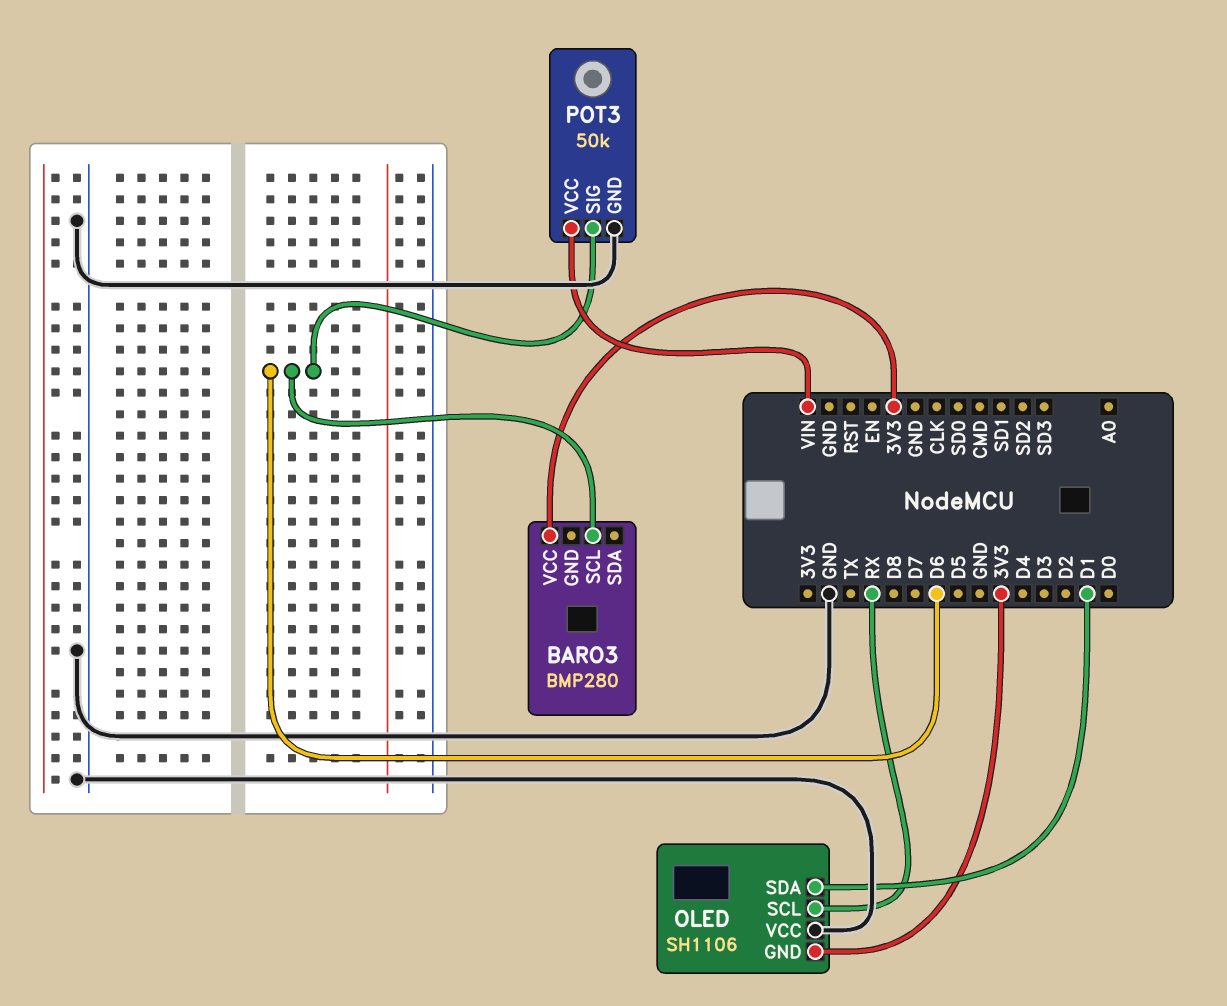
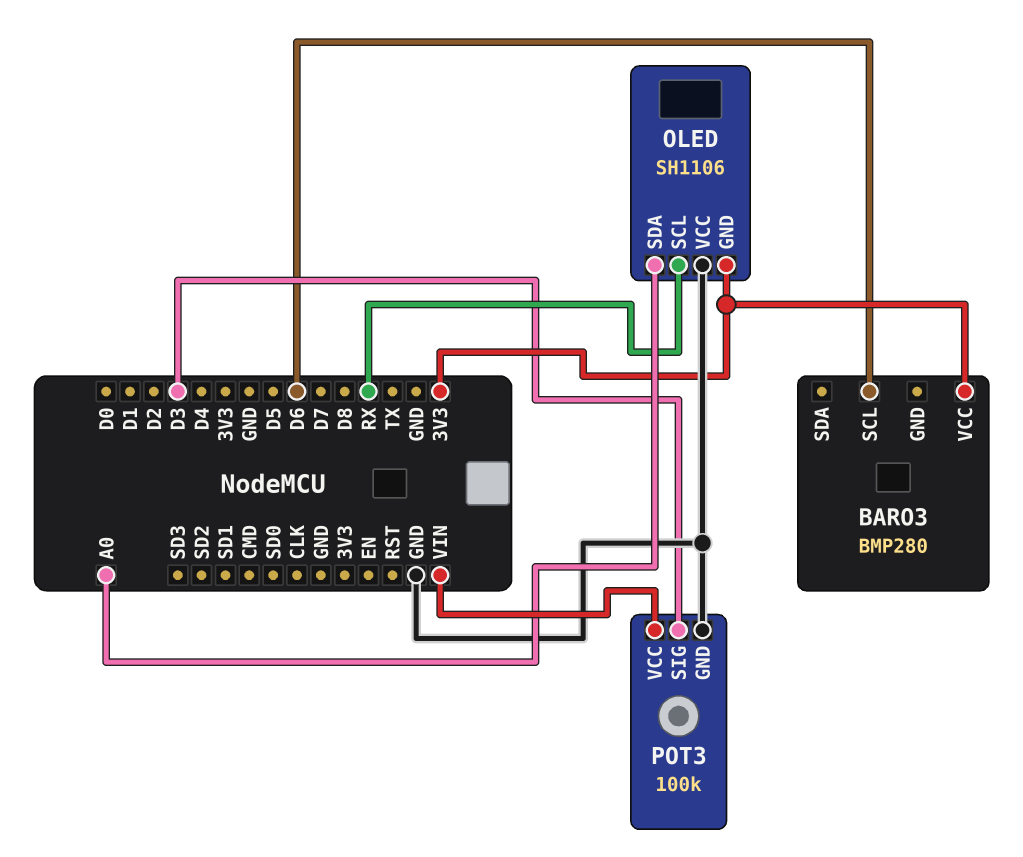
OLED pin SDA: D1 -> A0
POT3: 50k -> 100k
POT3 pin SIG: D6 -> D3

